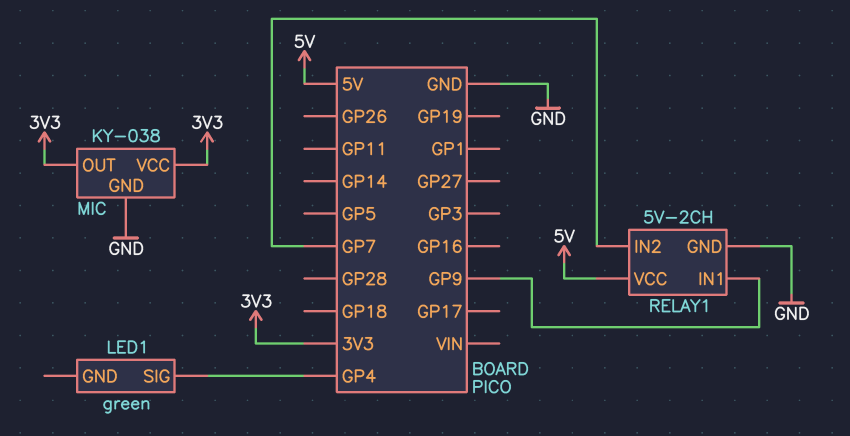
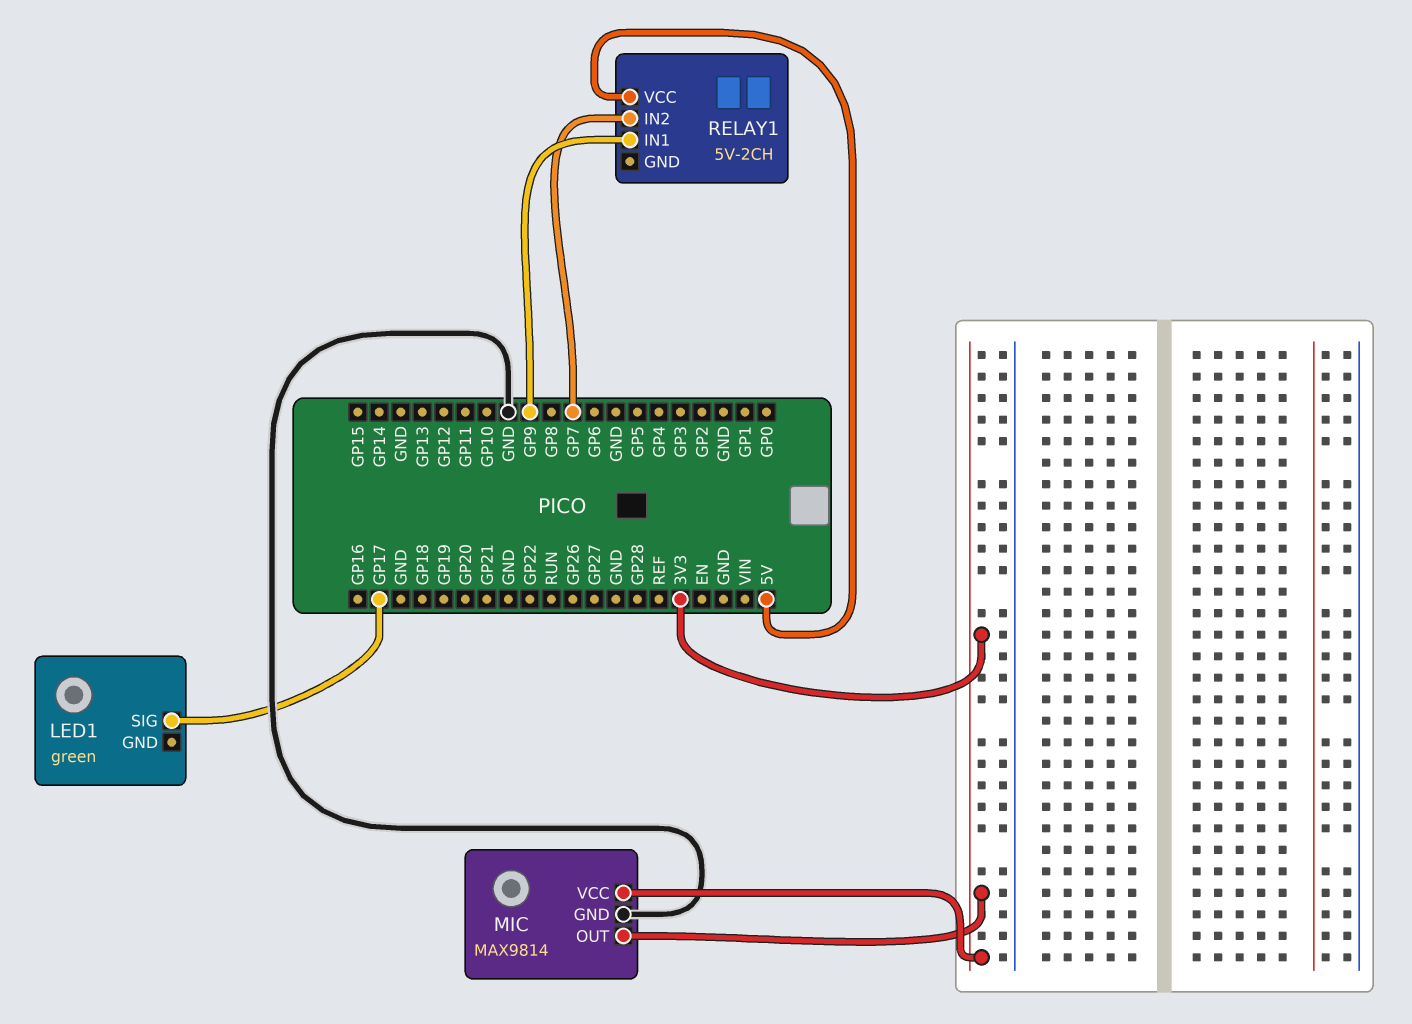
LED1 pin SIG: GP4 -> GP17
MIC: KY-038 -> MAX9814
RELAY1 pin GND: GND -> none

